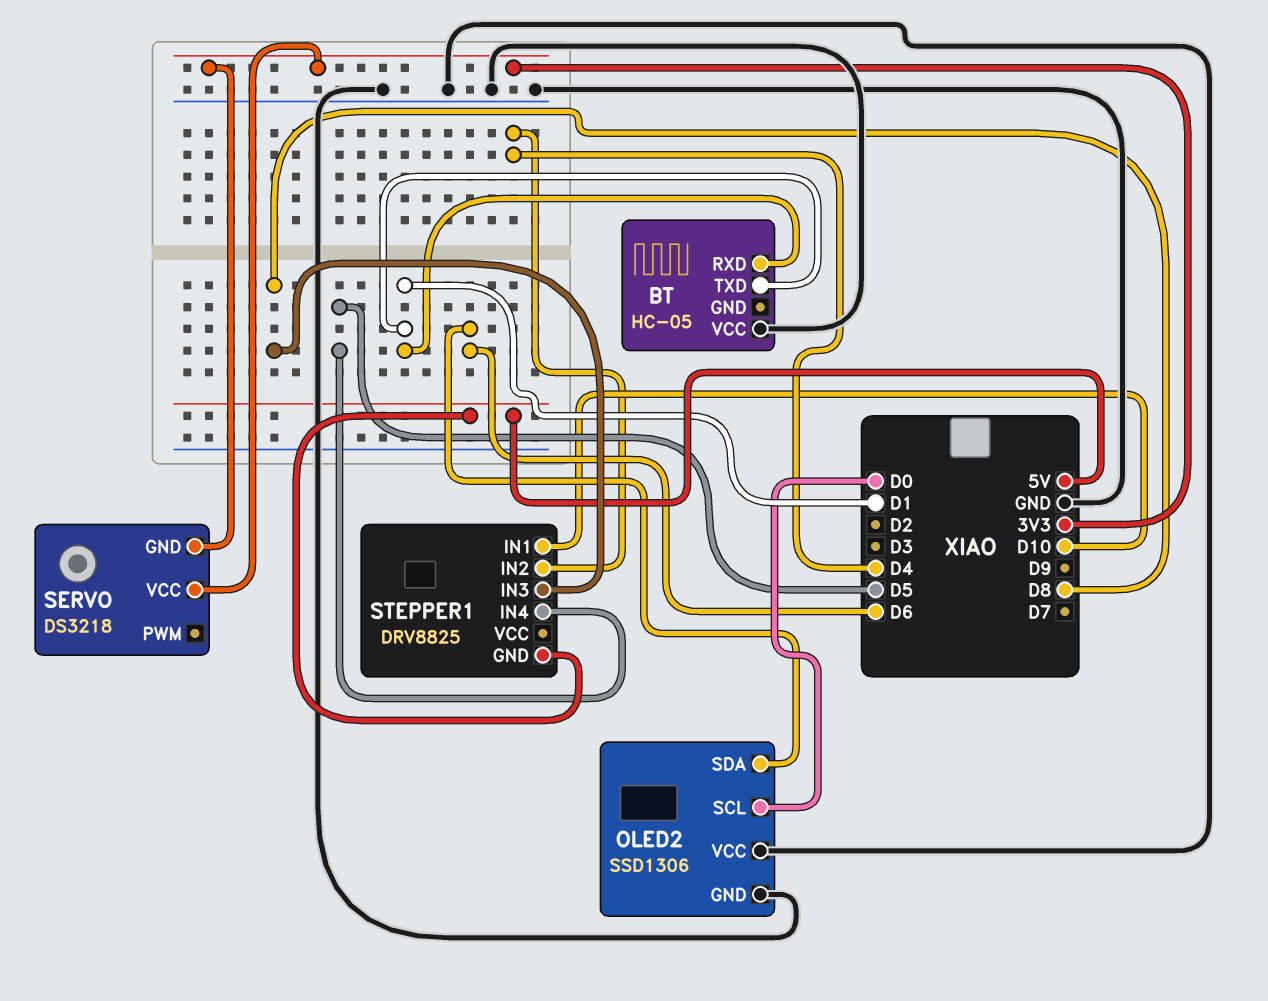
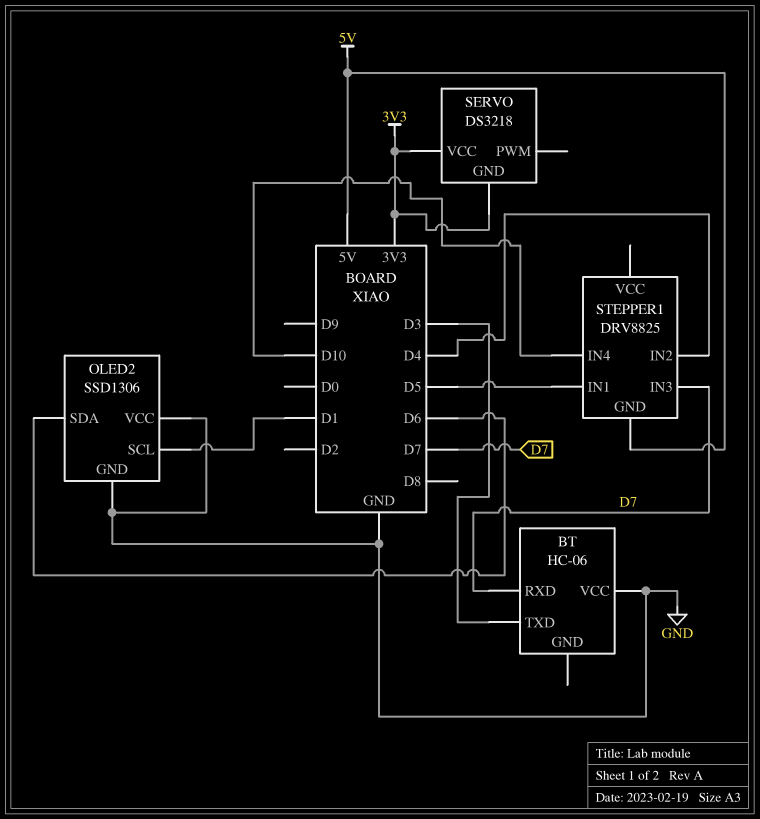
BT: HC-05 -> HC-06
BT pin RXD: D1 -> D7
BT pin TXD: D1 -> D3
OLED2 pin SCL: D0 -> D1
STEPPER1 pin IN1: D10 -> D5
STEPPER1 pin IN3: D8 -> D7
STEPPER1 pin IN4: D5 -> D10

